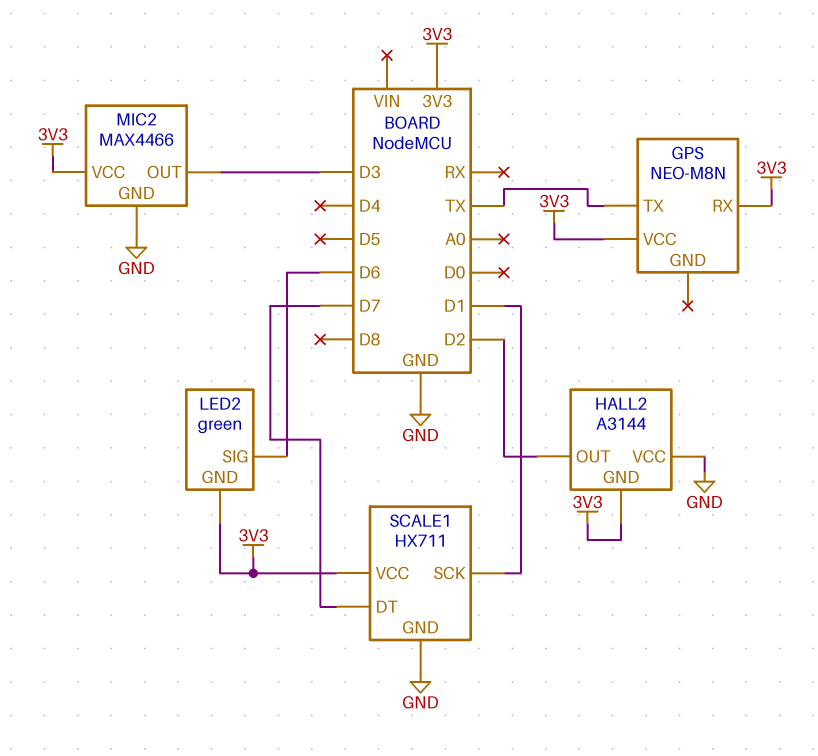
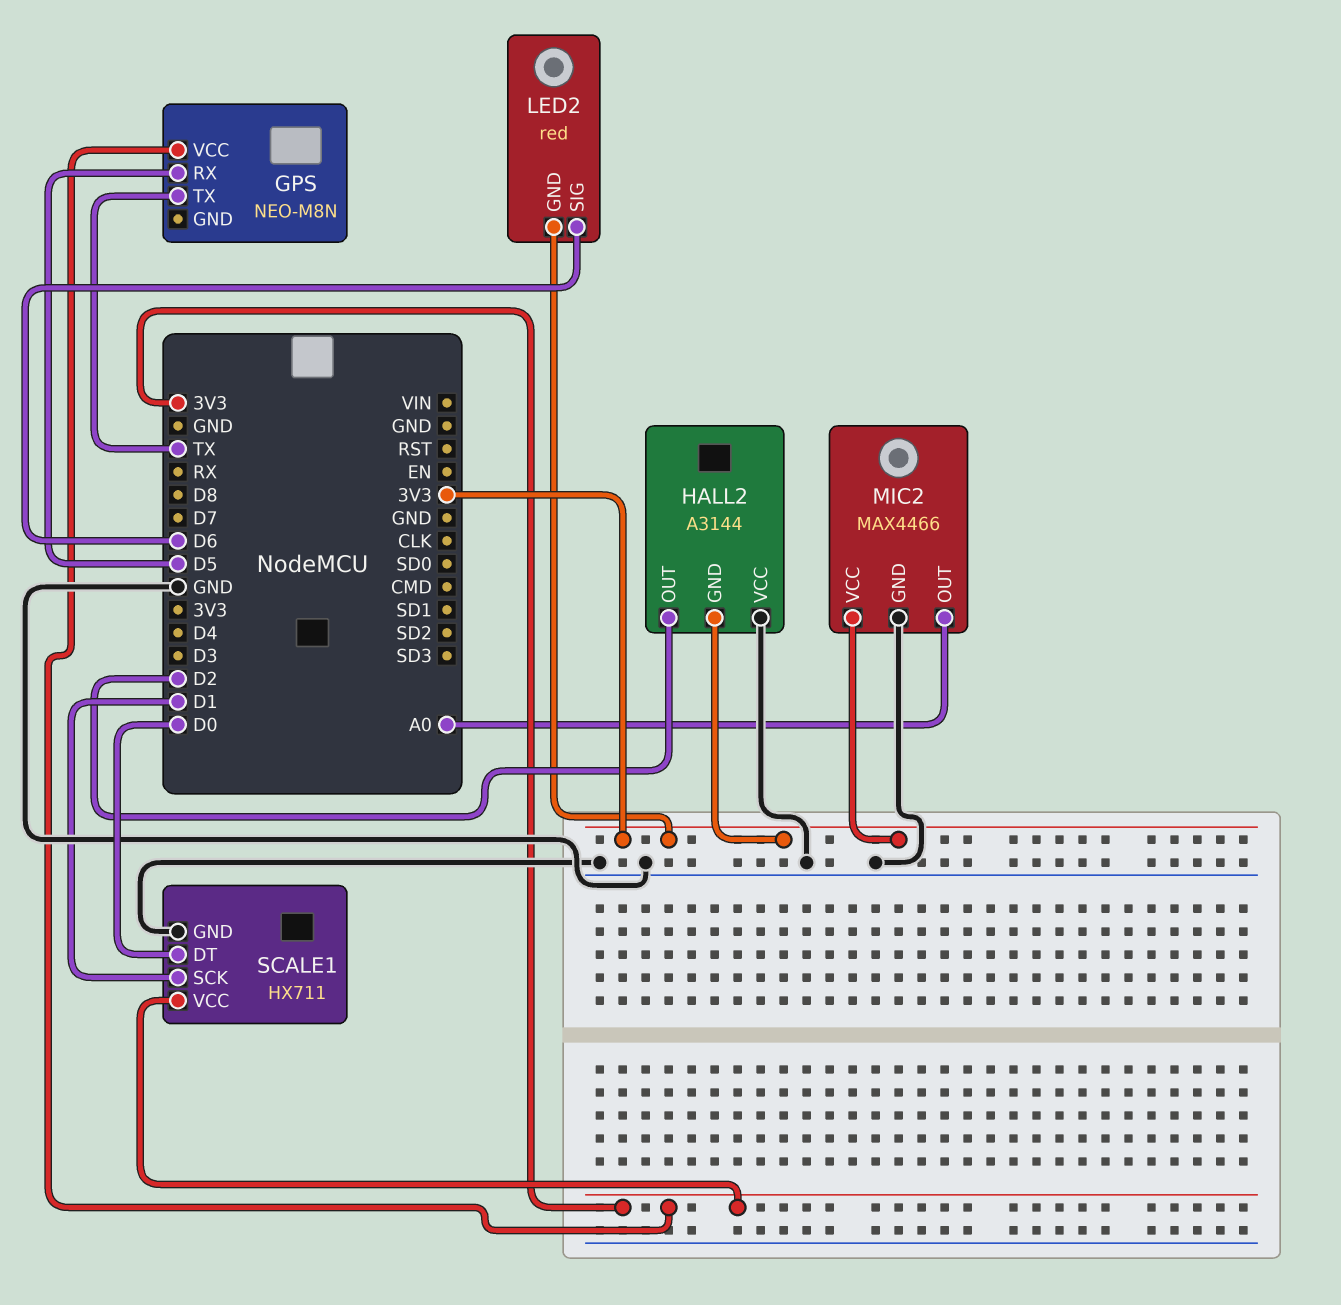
GPS pin RX: 3V3 -> D5
LED2: green -> red
MIC2 pin OUT: D3 -> A0
SCALE1 pin DT: D7 -> D0

